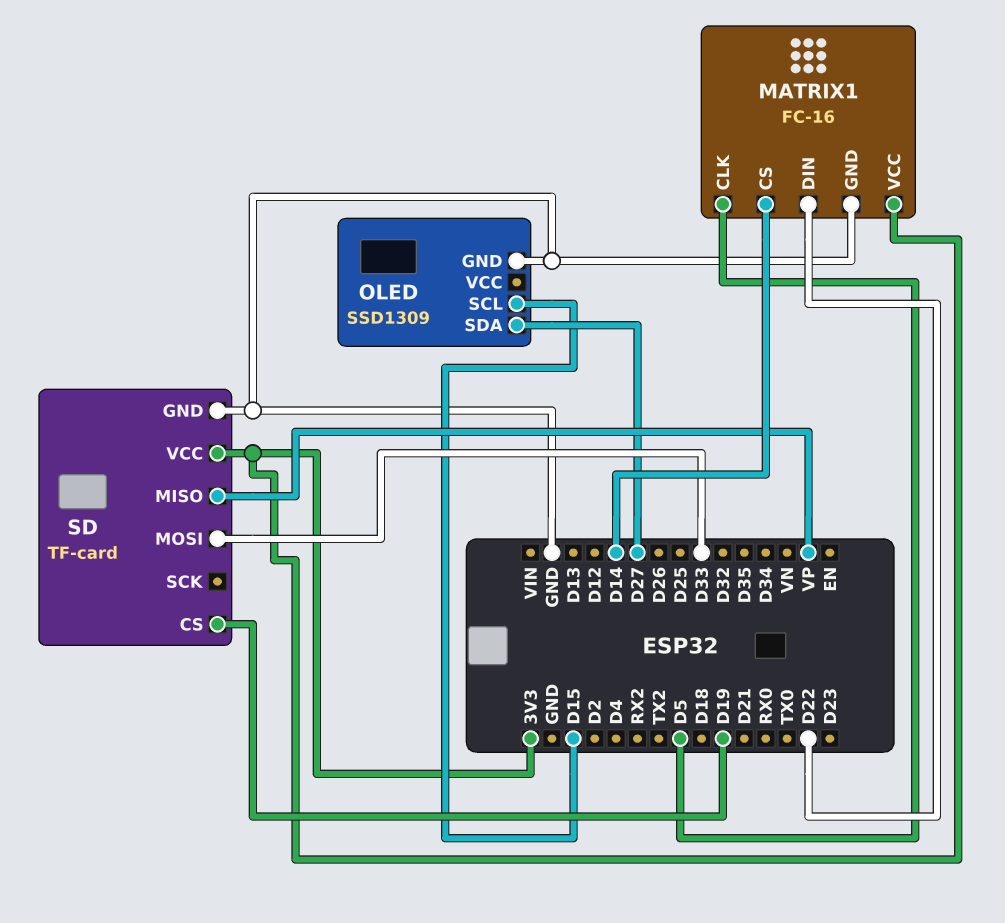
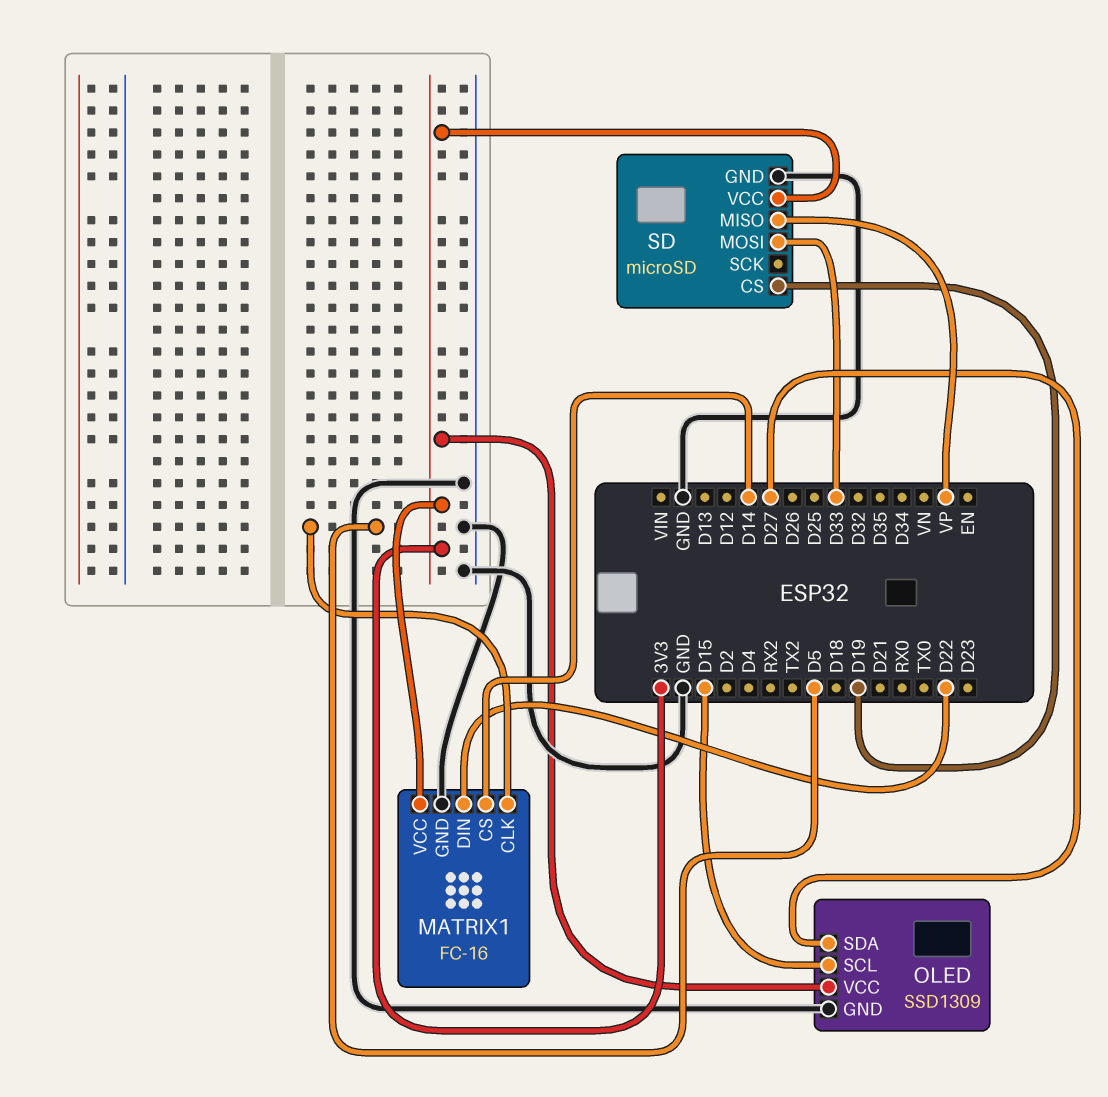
OLED pin VCC: none -> 3V3
SD: TF-card -> microSD

